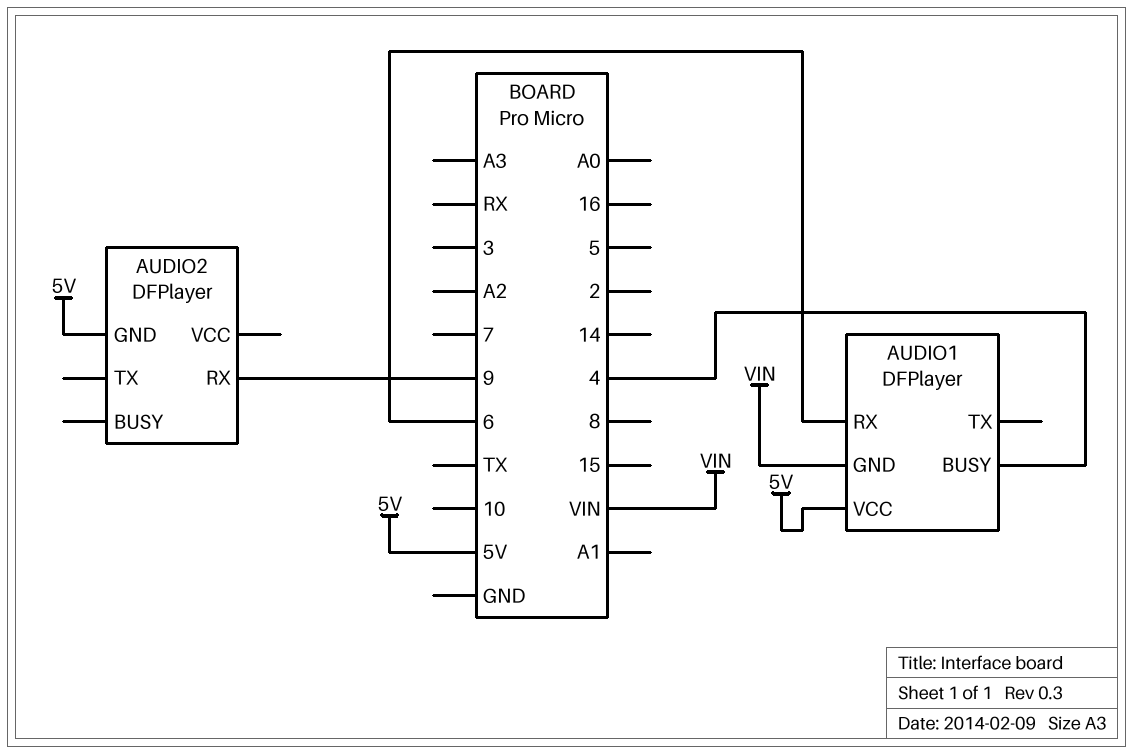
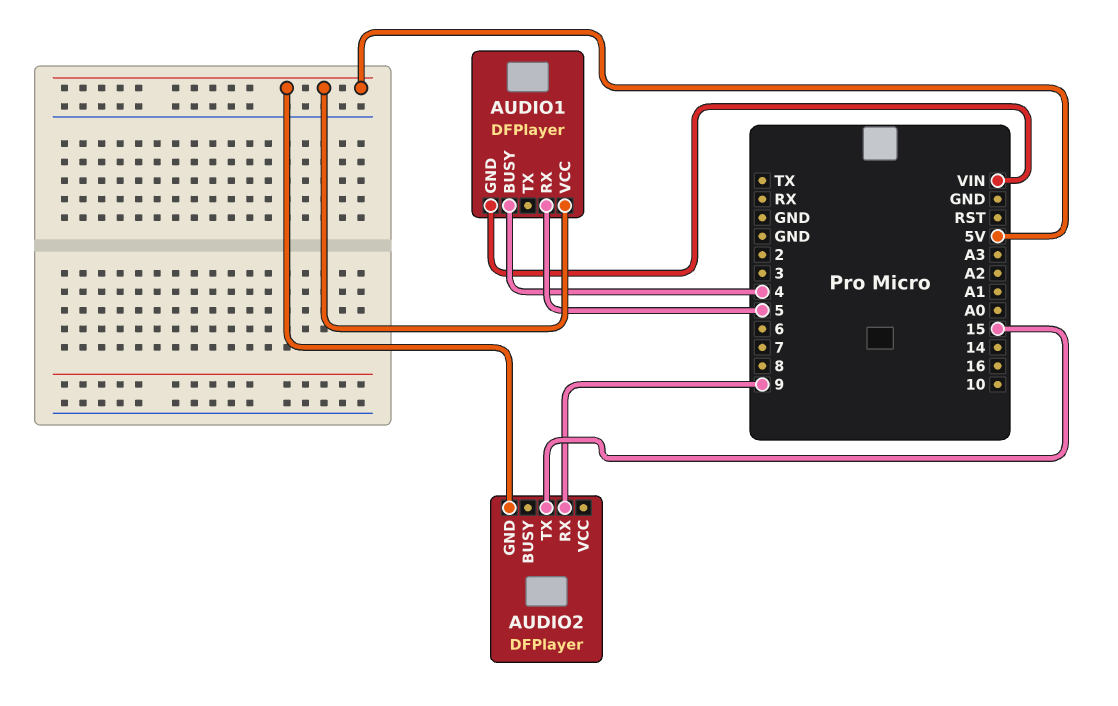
AUDIO1 pin RX: 6 -> 5
AUDIO2 pin TX: none -> 15

